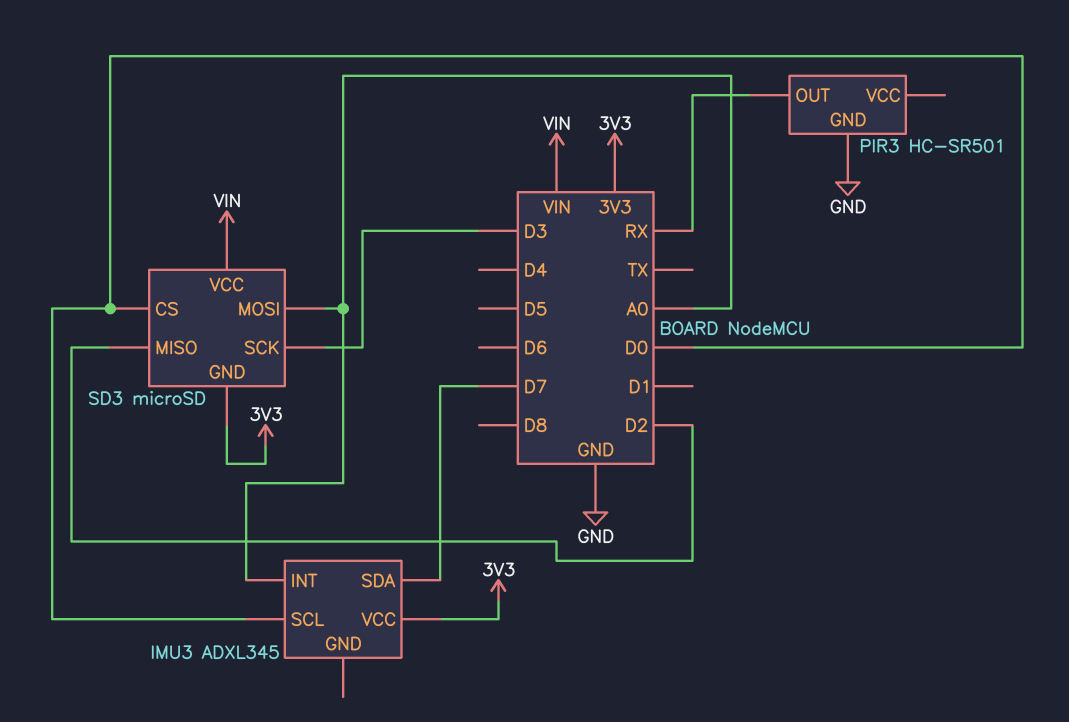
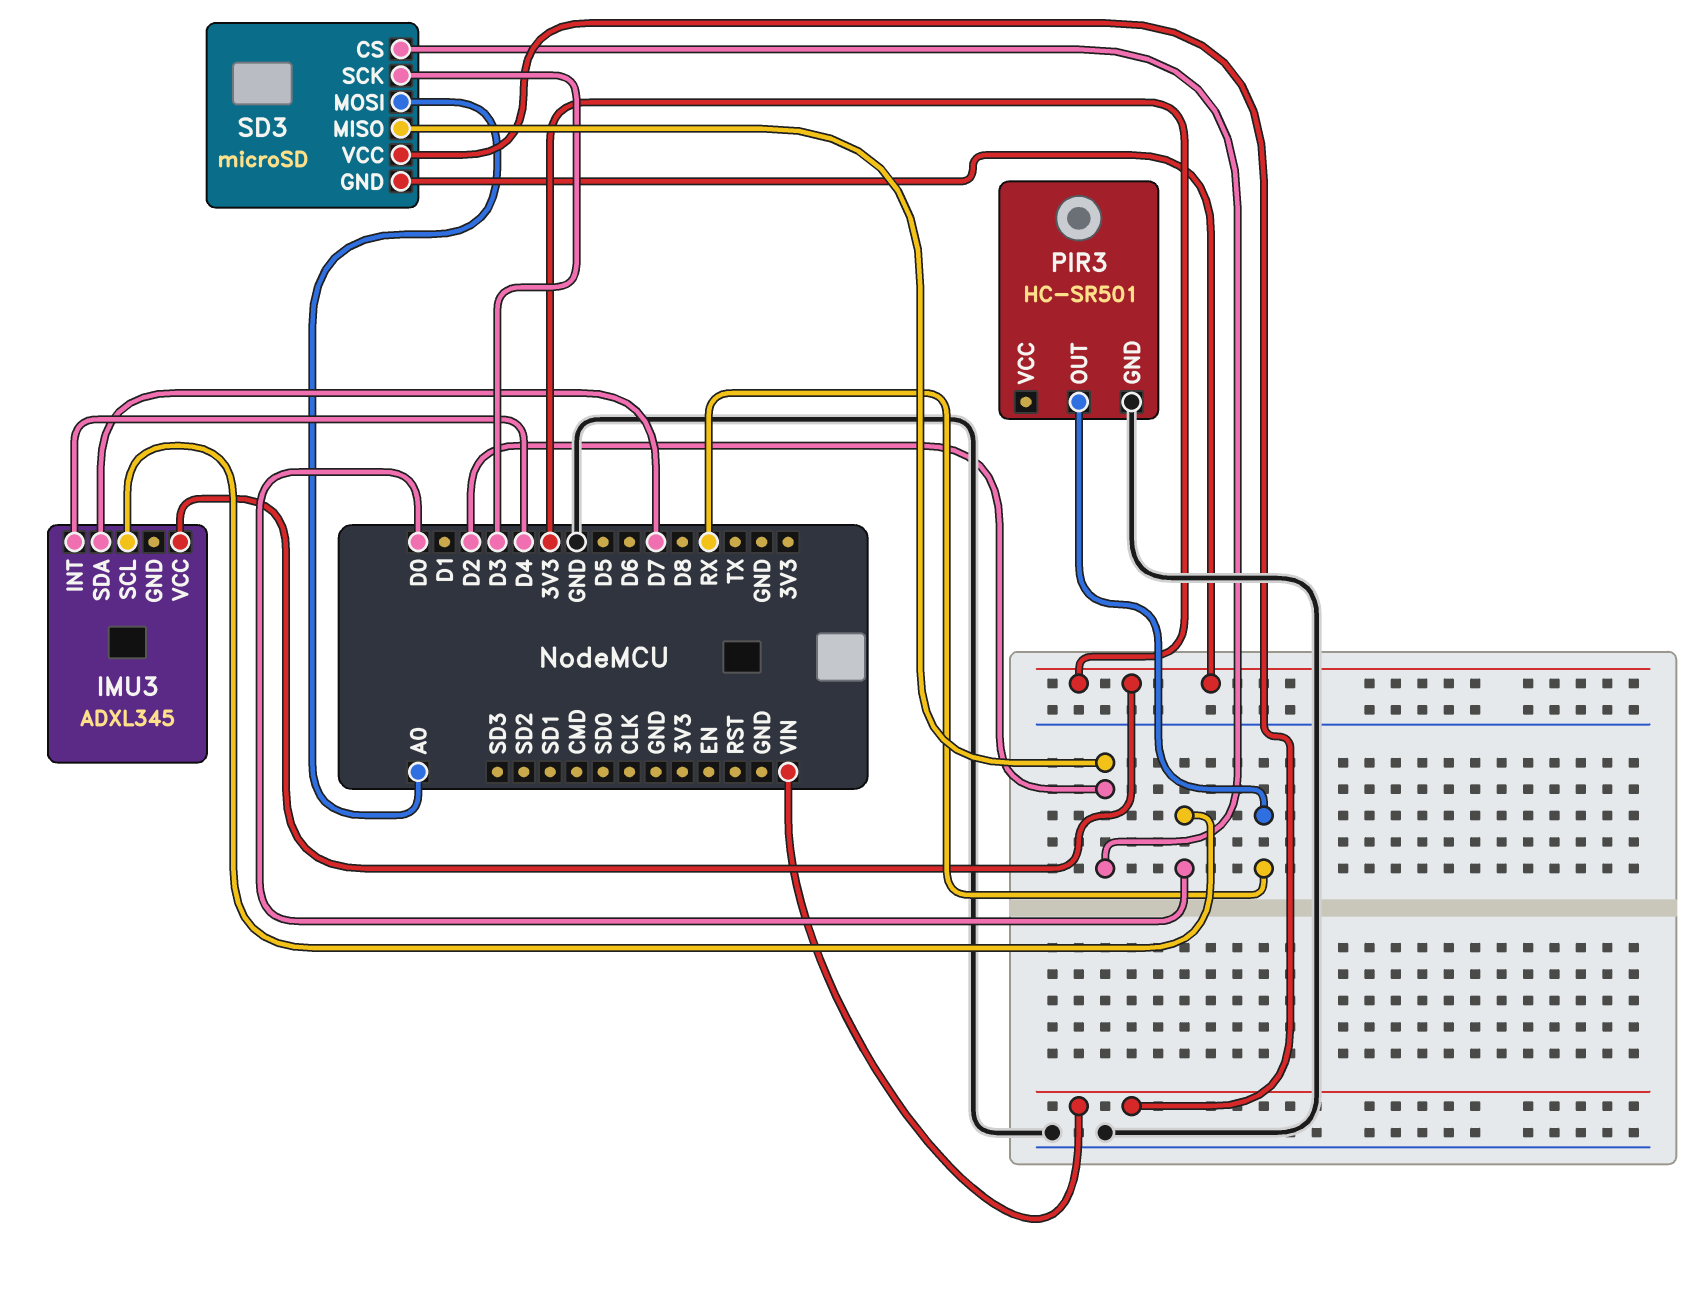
IMU3 pin INT: A0 -> D4
SD3 pin CS: D0 -> D2

